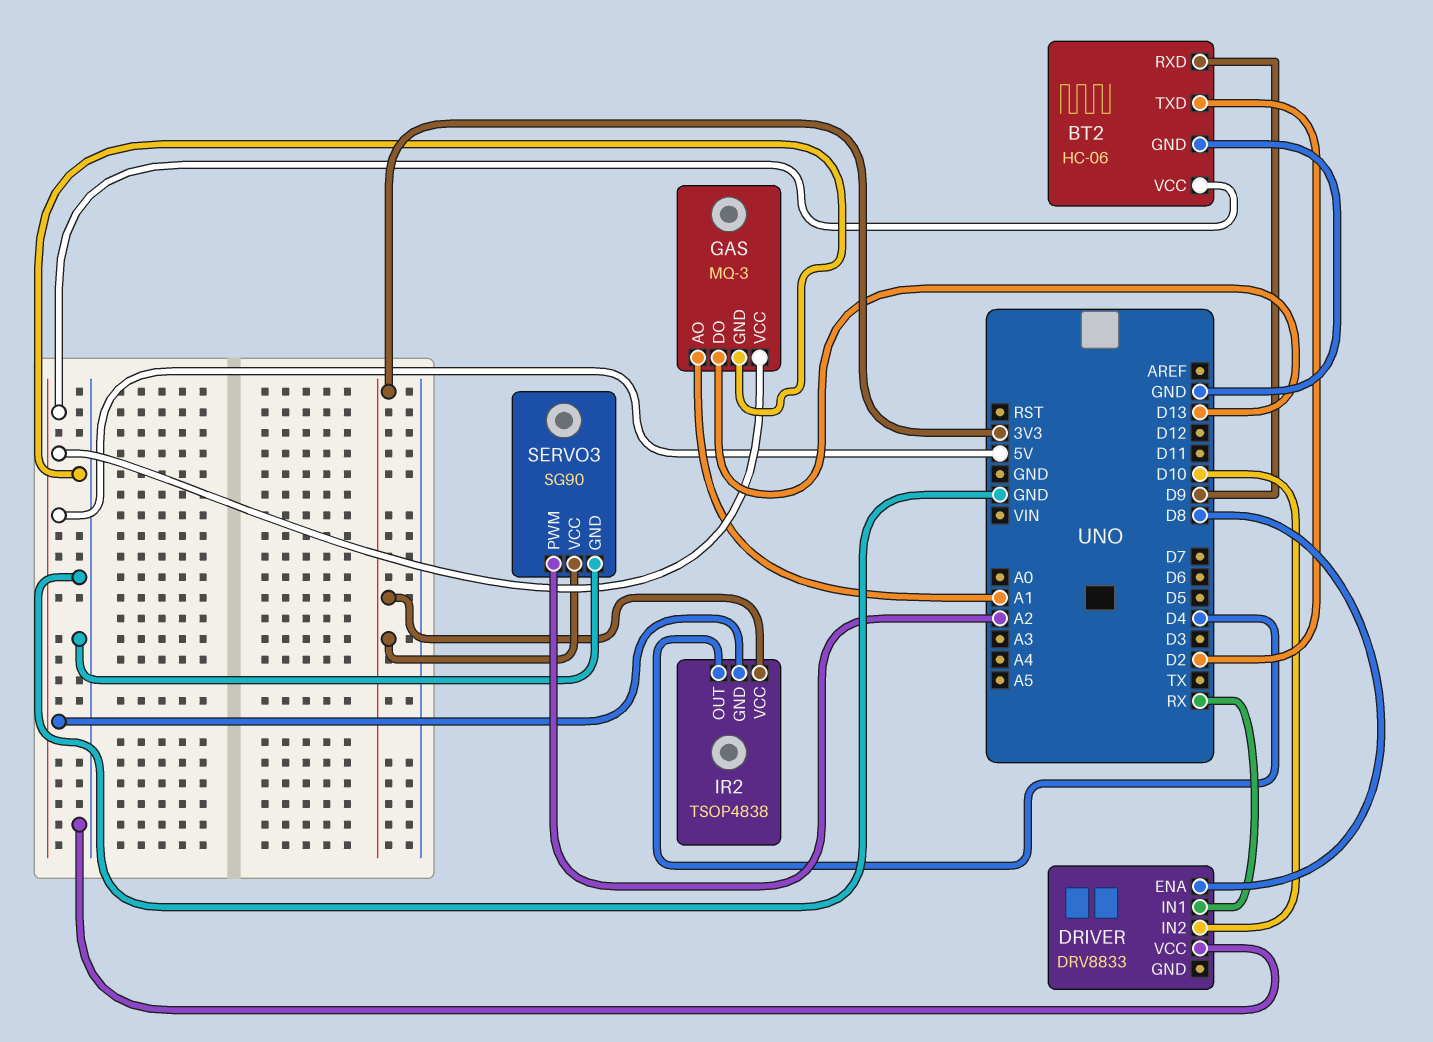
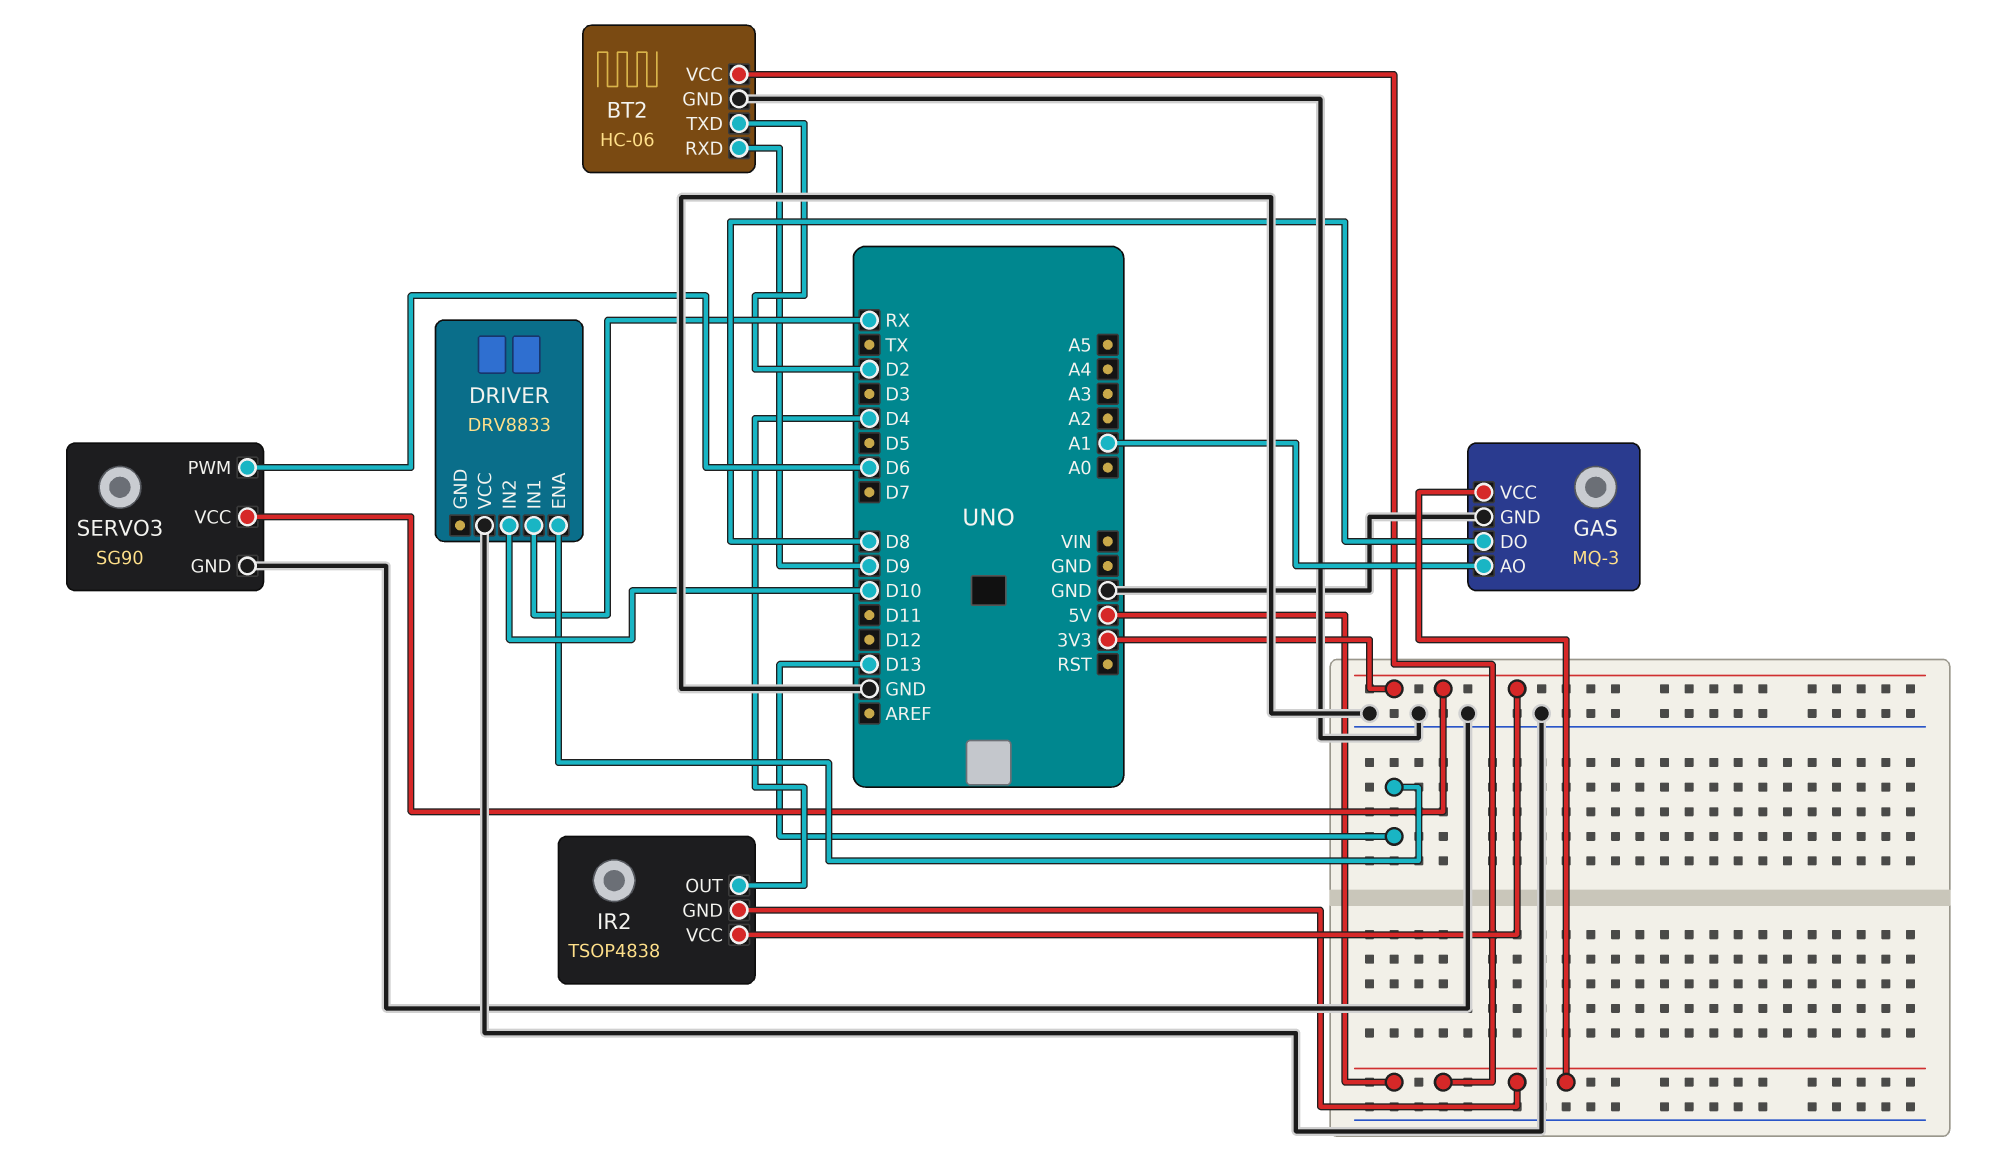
DRIVER pin ENA: D8 -> D13
GAS pin DO: D13 -> D8
SERVO3 pin PWM: A2 -> D6

